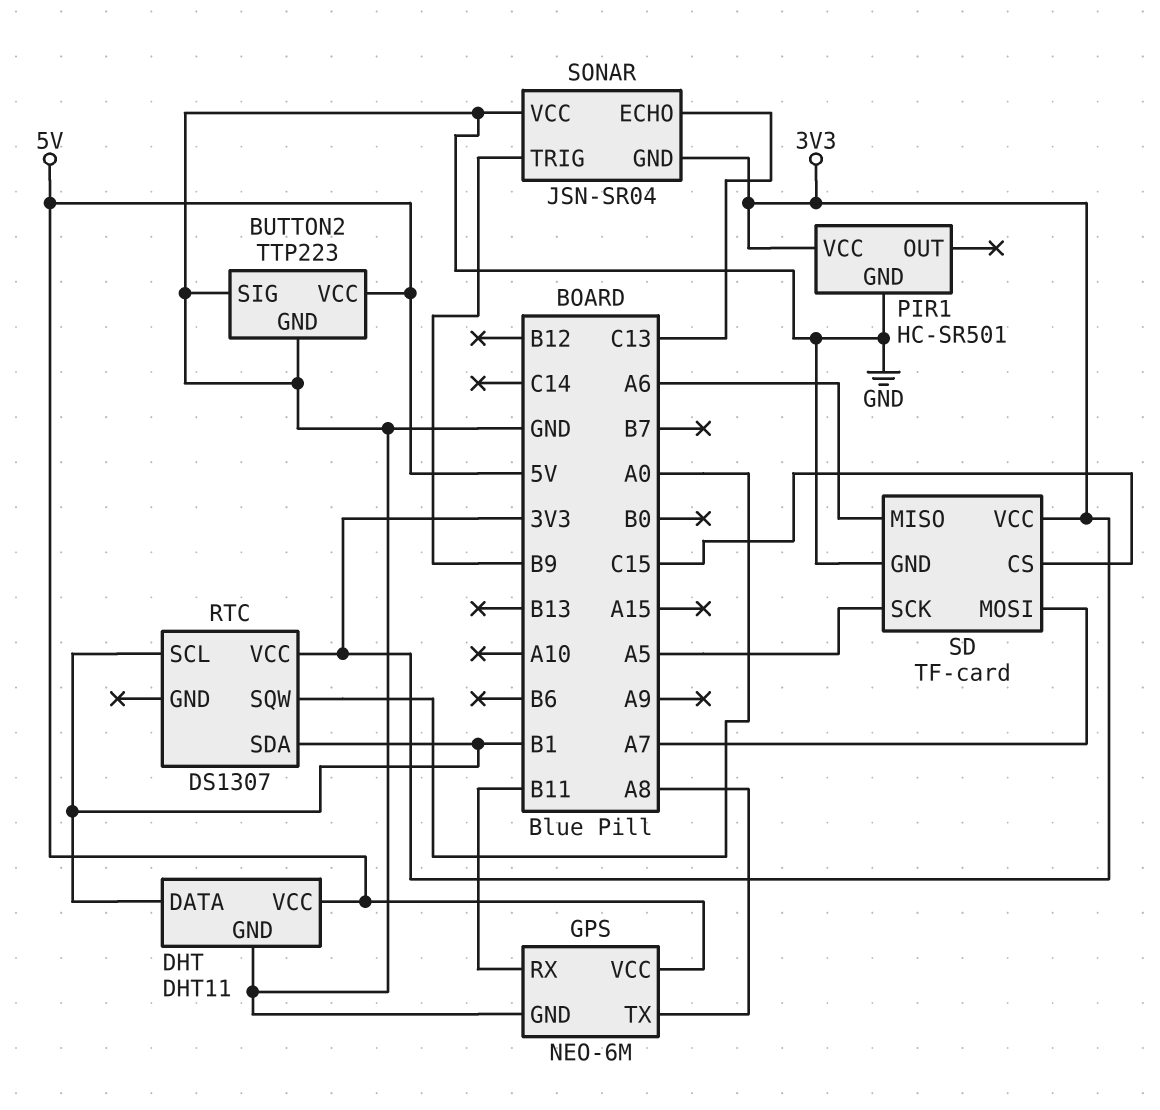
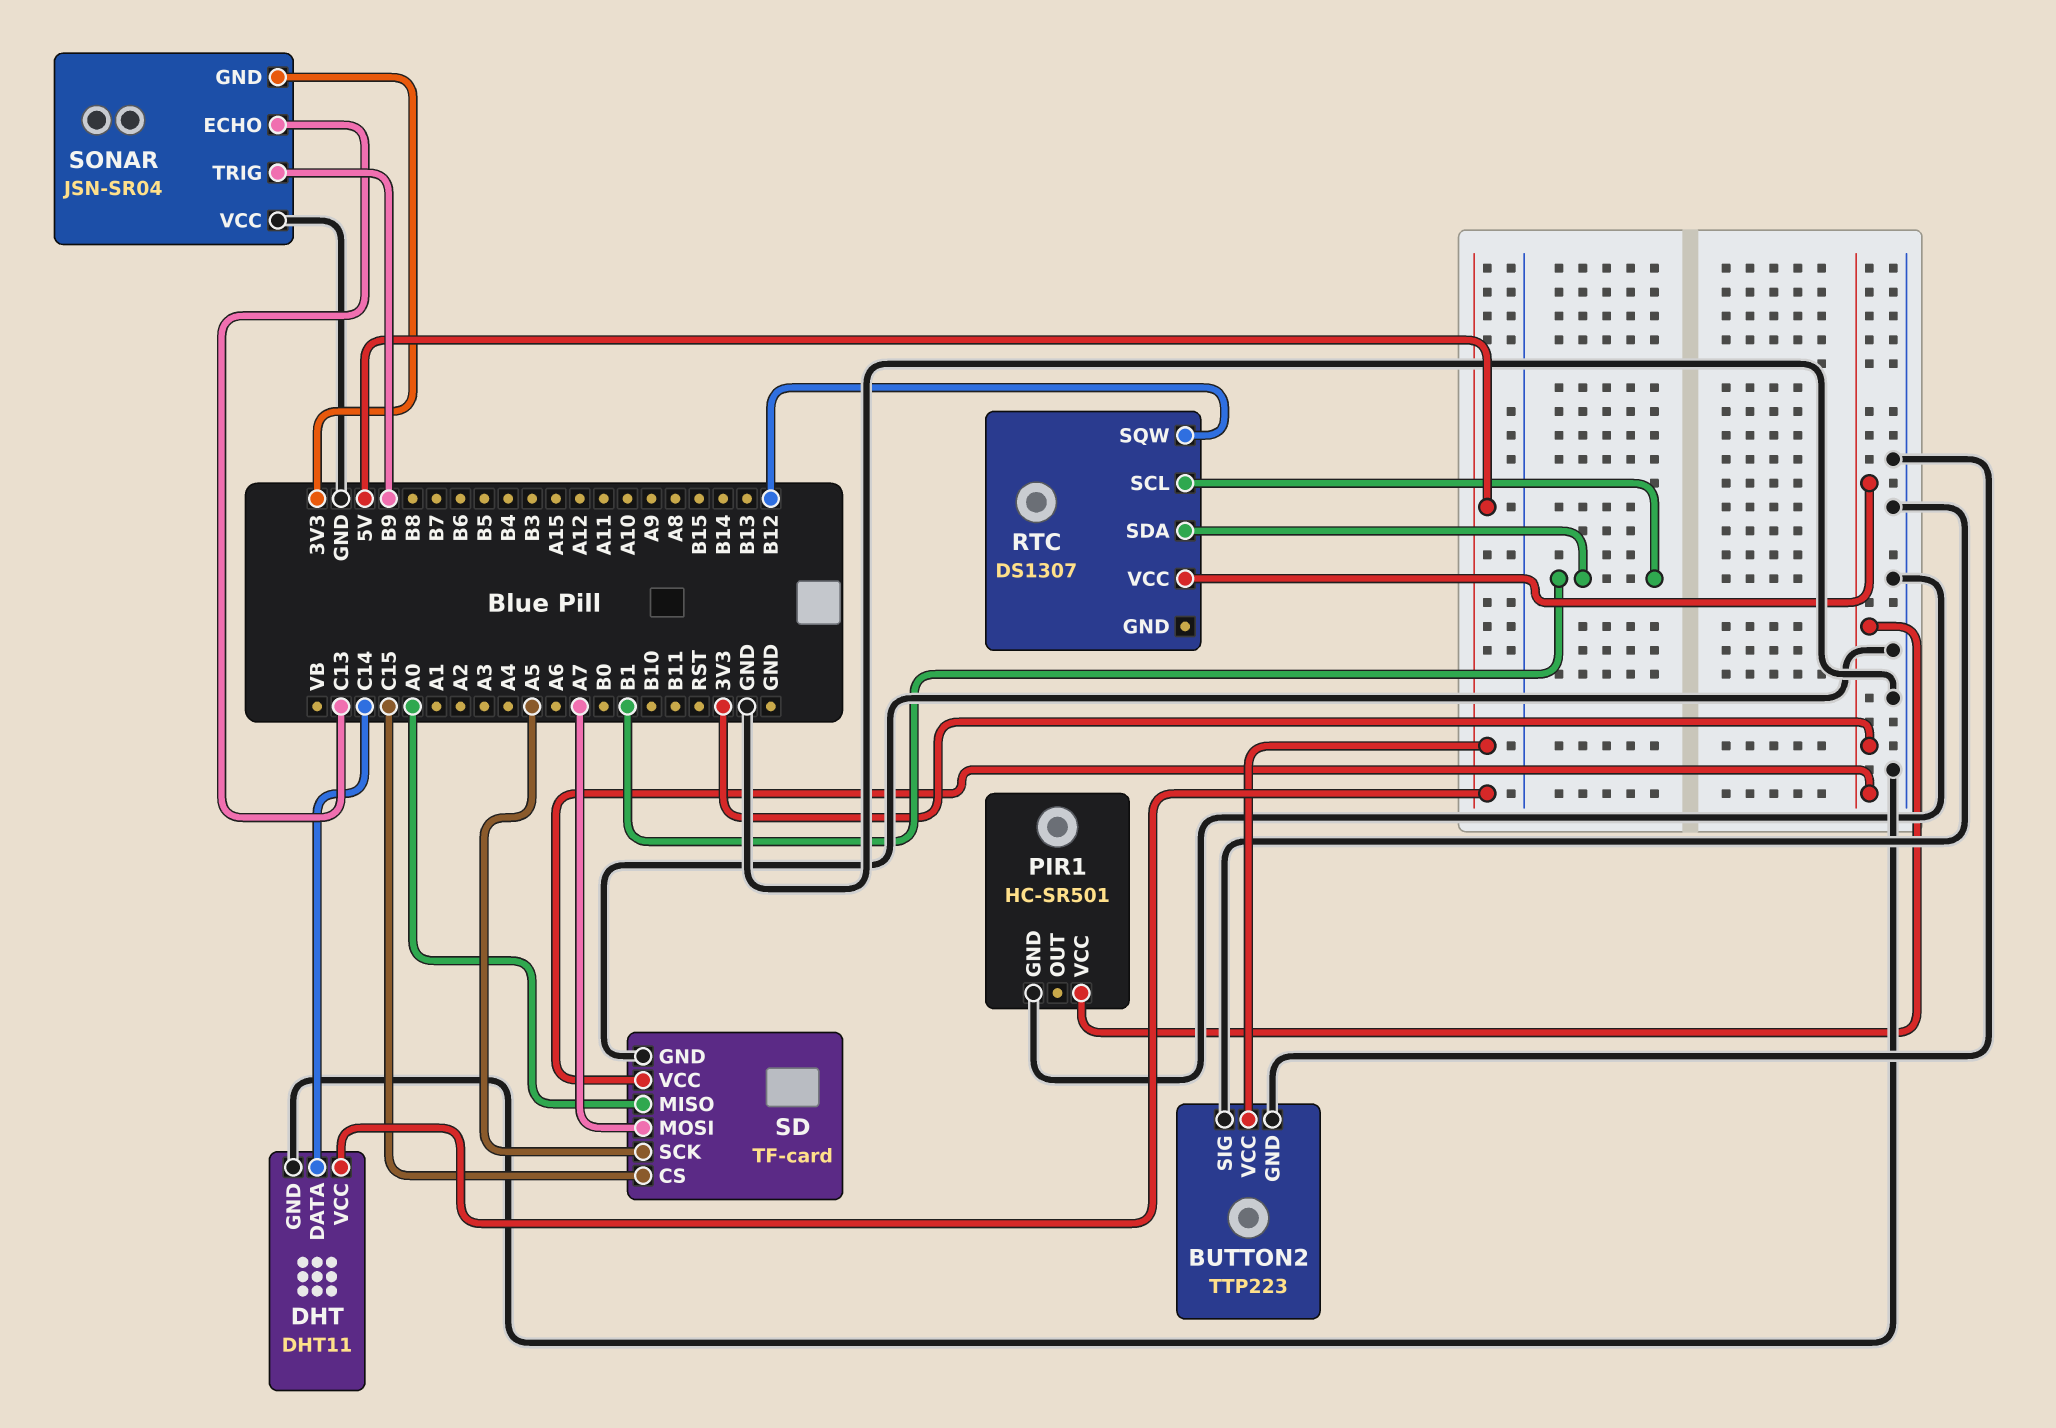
DHT pin DATA: B1 -> C14
GPS: NEO-6M -> none
GPS pin GND: GND -> none
GPS pin RX: B11 -> none
GPS pin TX: A8 -> none
GPS pin VCC: 5V -> none
RTC pin SQW: A0 -> B12
SD pin MISO: A6 -> A0

